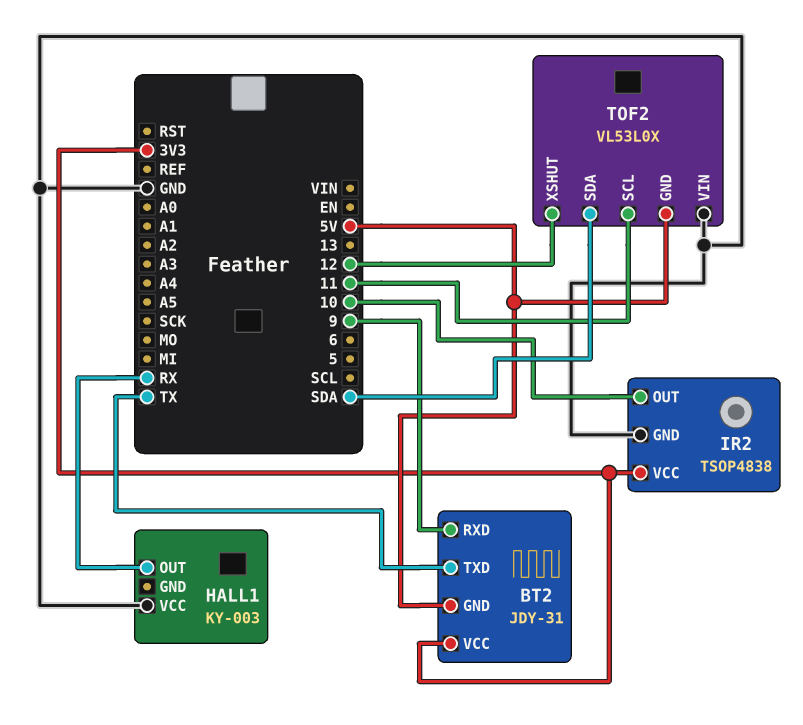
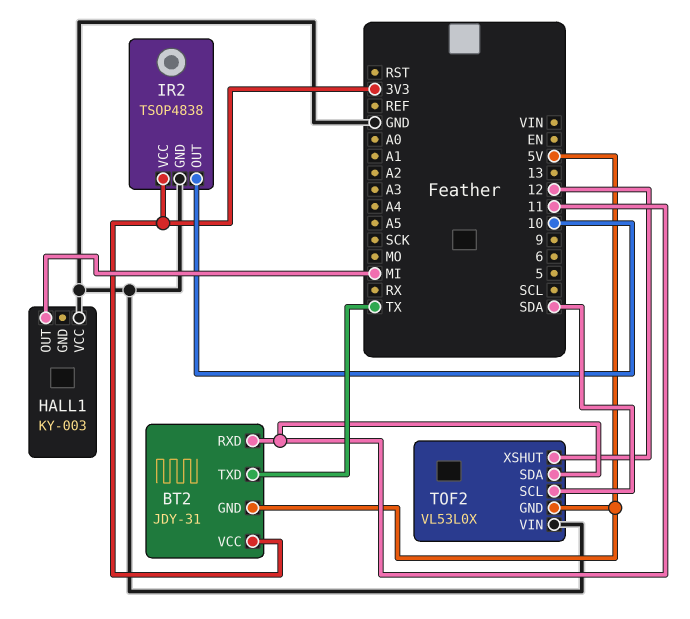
BT2 pin RXD: 9 -> 11
HALL1 pin OUT: RX -> MI
TOF2 pin SCL: 11 -> SDA
TOF2 pin SDA: SDA -> 11

